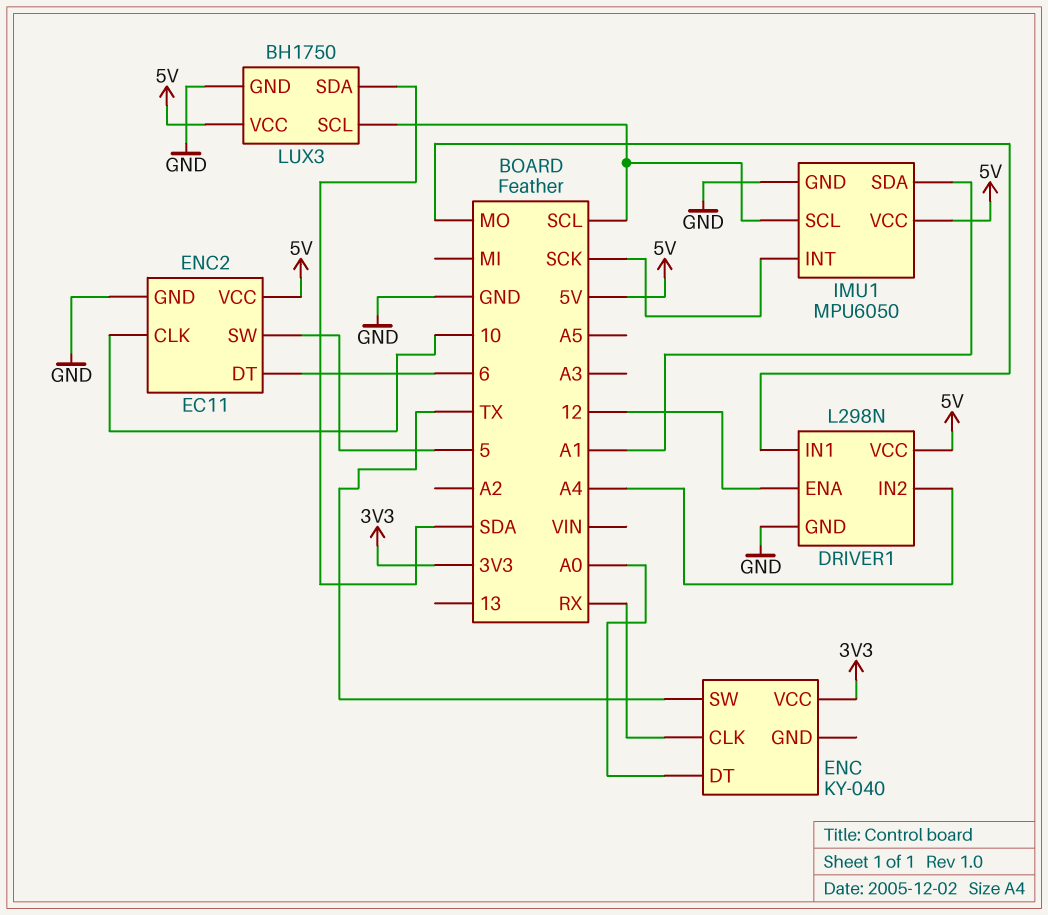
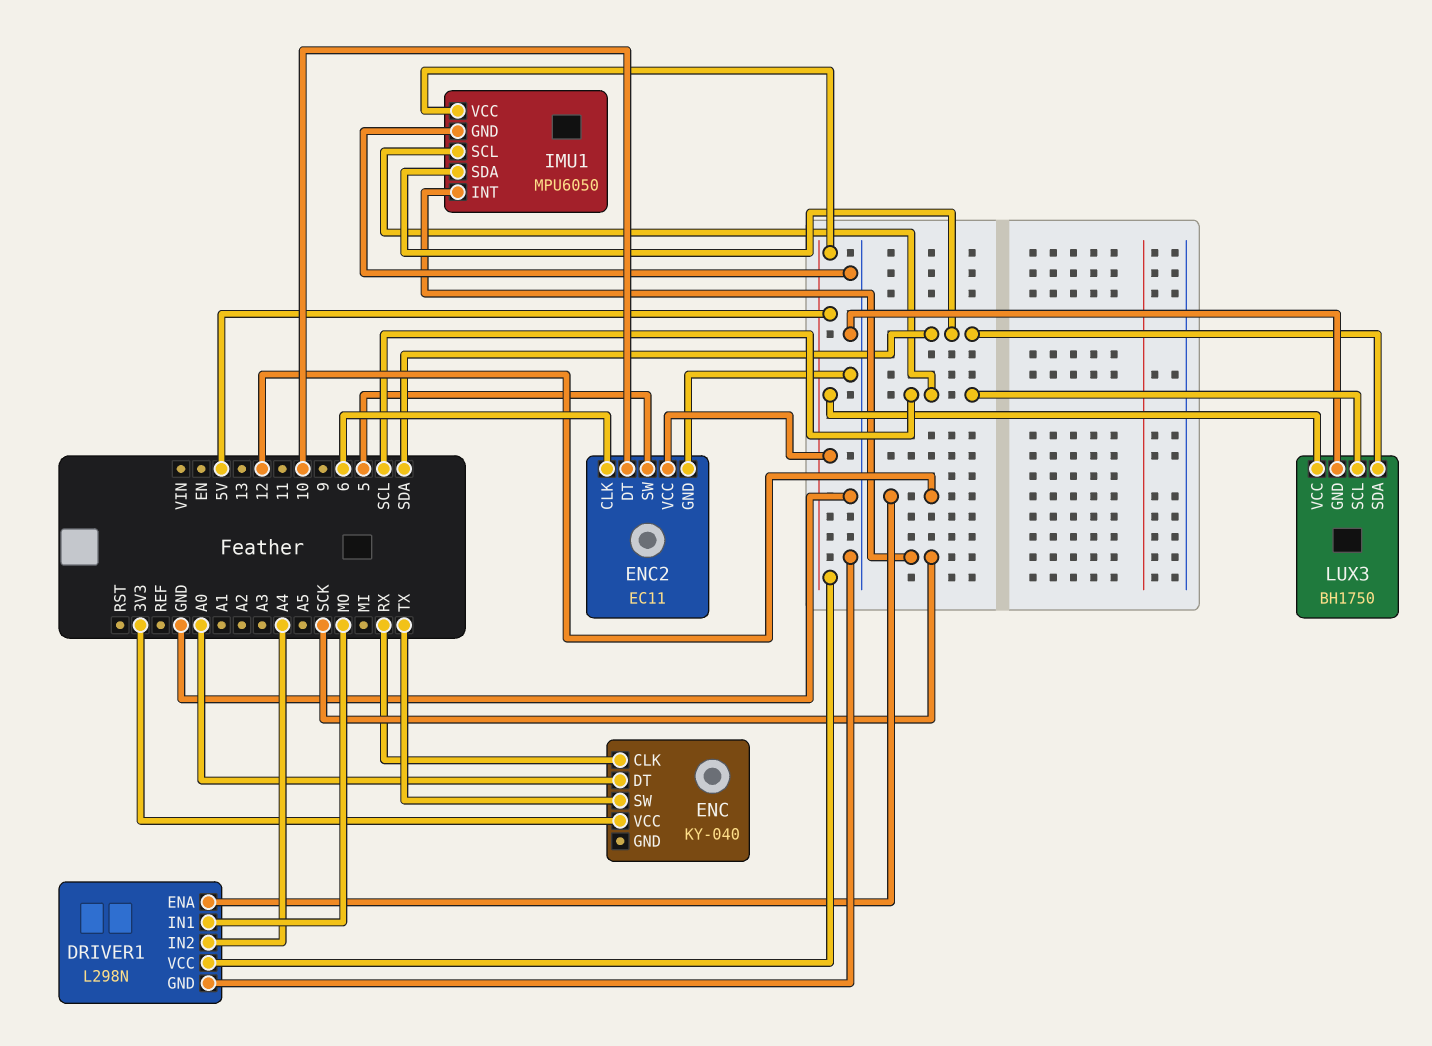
ENC2 pin CLK: 10 -> 6
ENC2 pin DT: 6 -> 10
IMU1 pin SDA: A1 -> SDA

